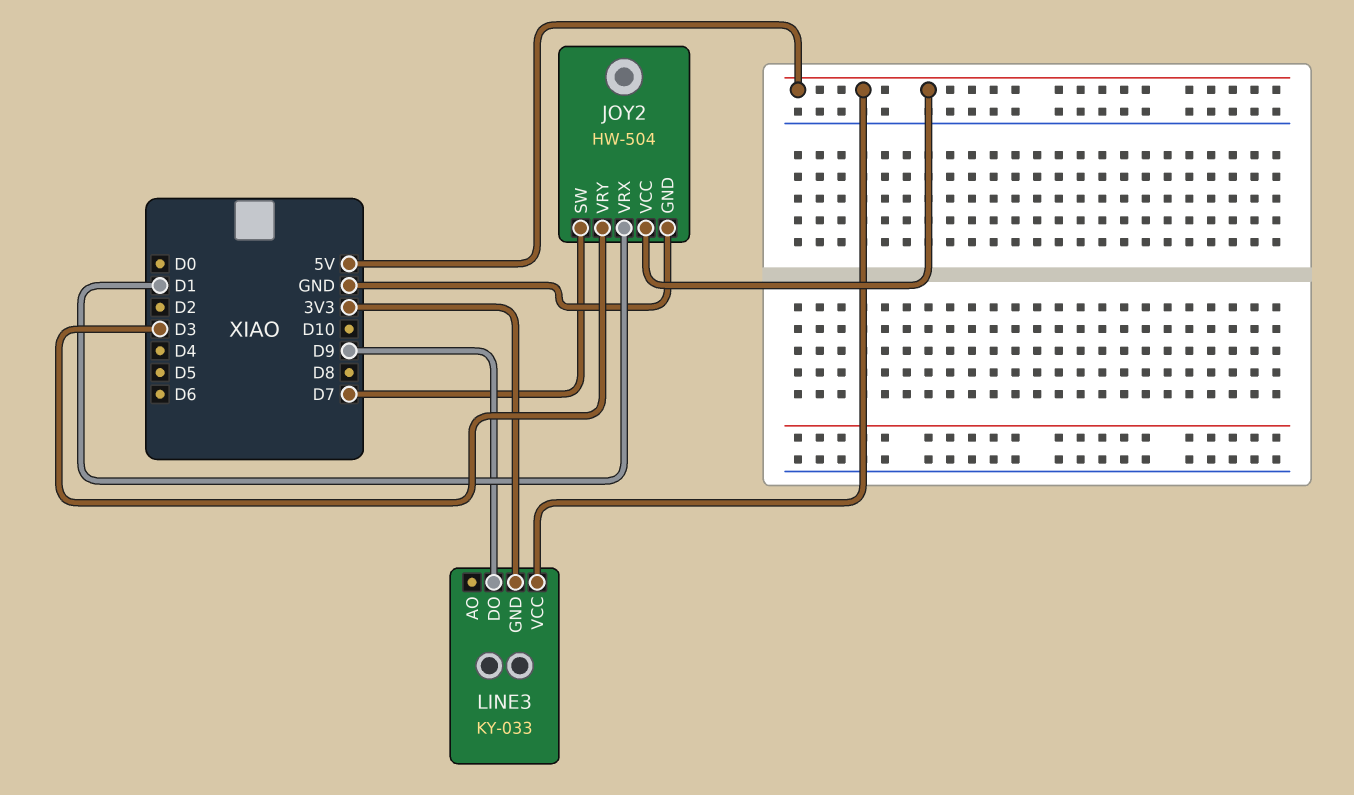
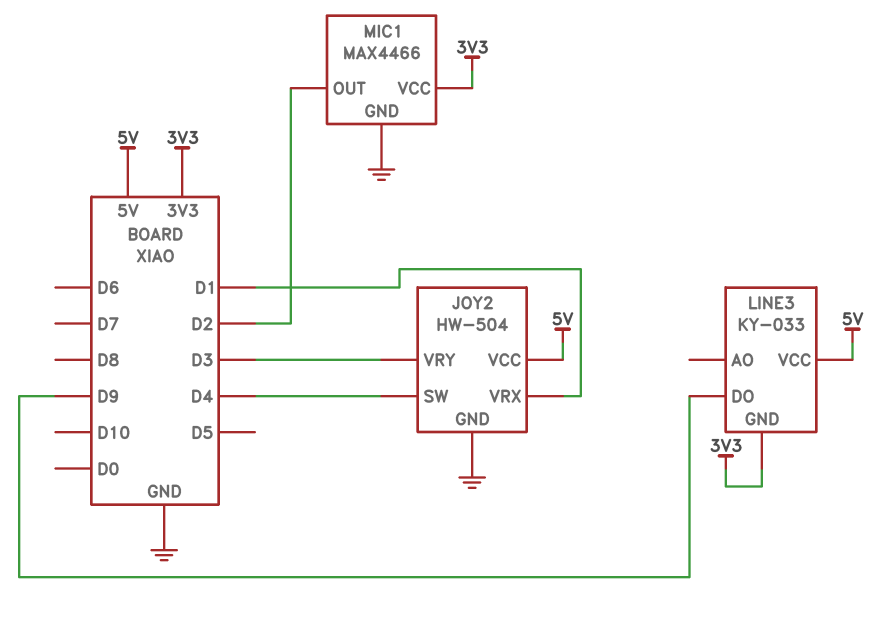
JOY2 pin SW: D7 -> D4
MIC1: none -> MAX4466
MIC1 pin GND: none -> GND
MIC1 pin OUT: none -> D2
MIC1 pin VCC: none -> 3V3

